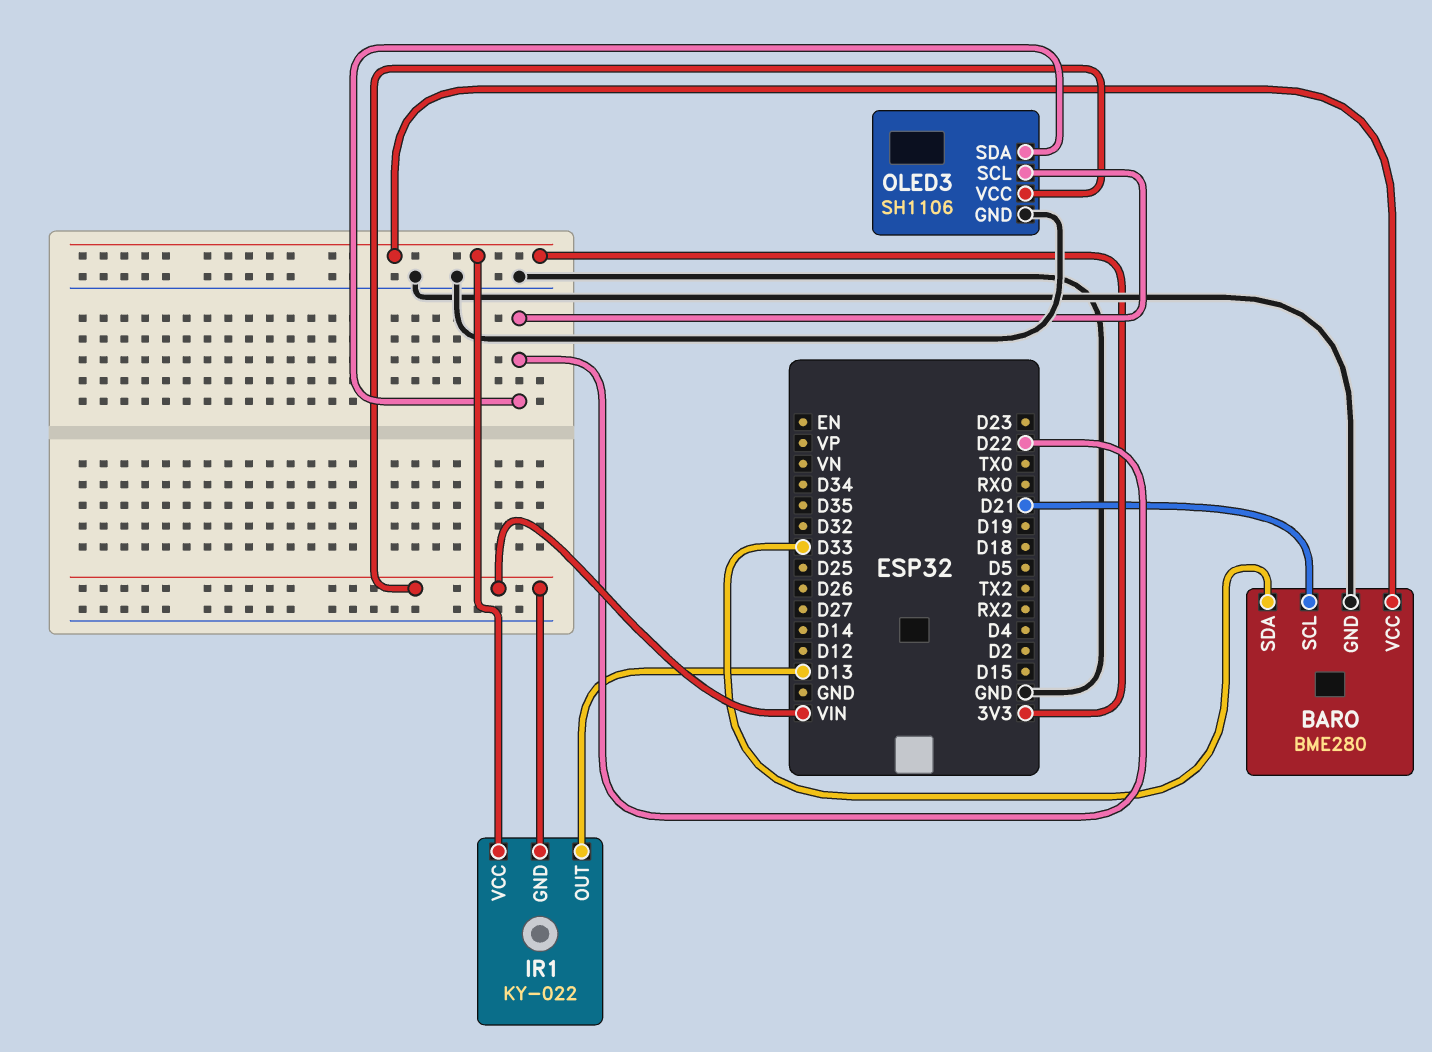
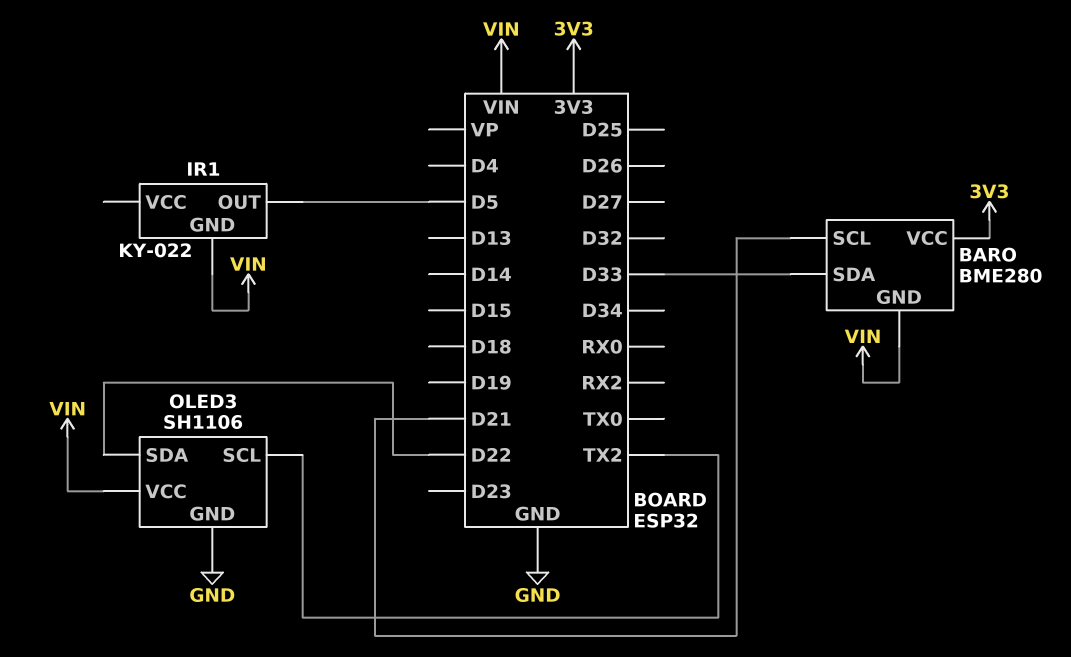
BARO pin GND: GND -> VIN
IR1 pin OUT: D13 -> D5
IR1 pin VCC: 3V3 -> none
OLED3 pin SCL: D22 -> TX2

